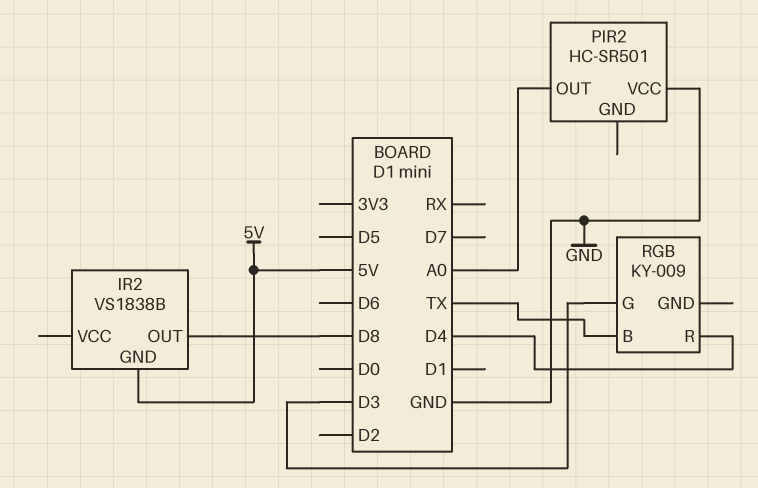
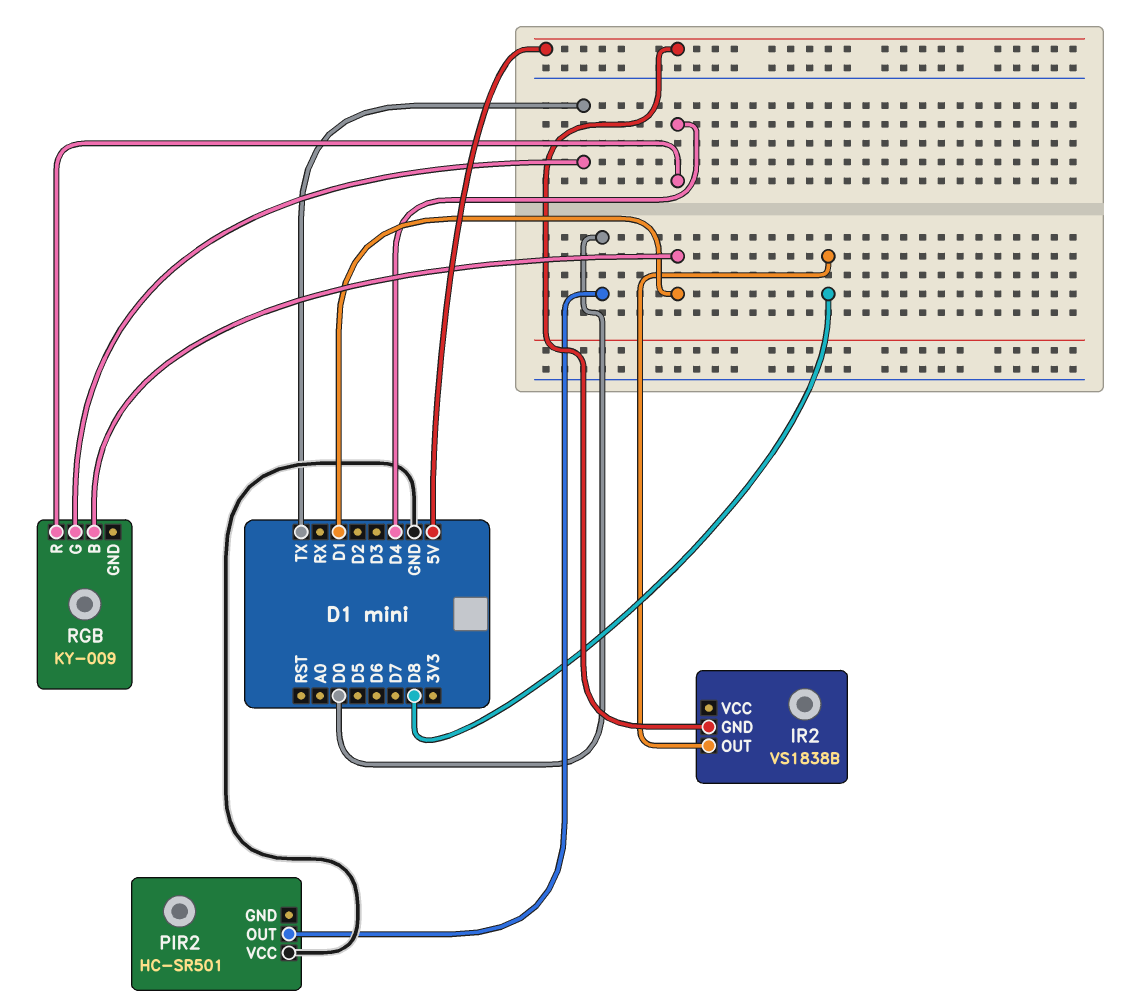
PIR2 pin OUT: A0 -> D0
RGB pin B: TX -> D1
RGB pin G: D3 -> TX

